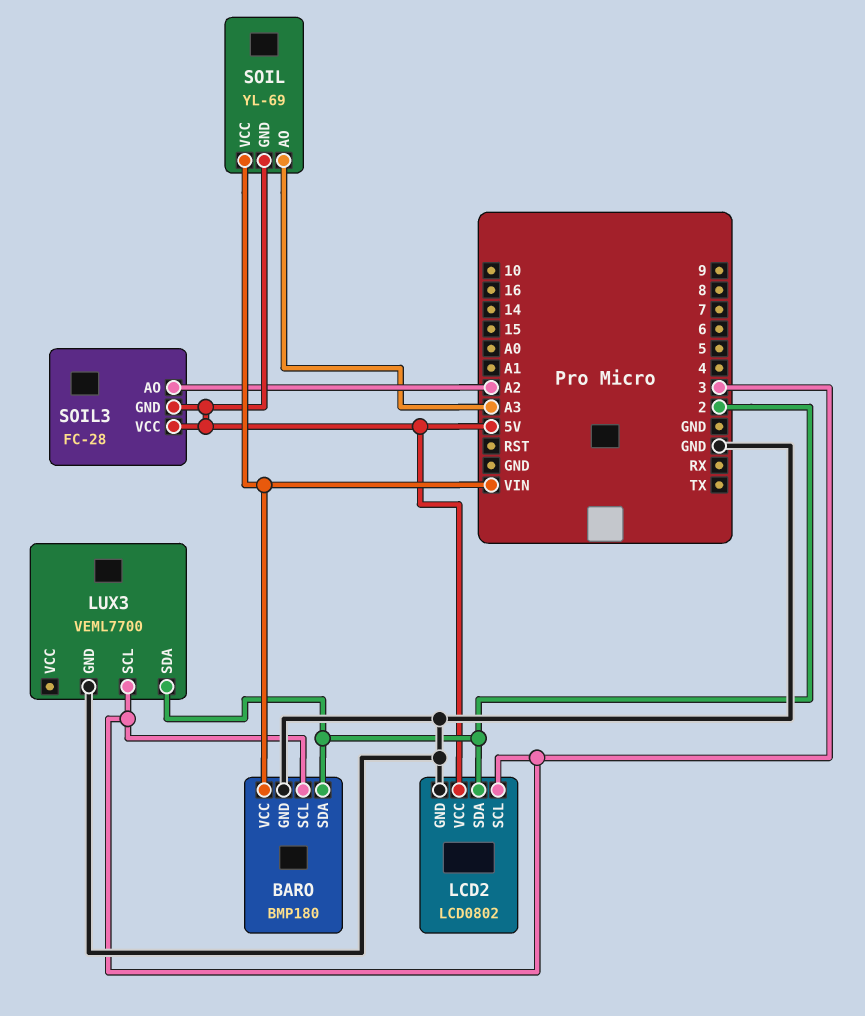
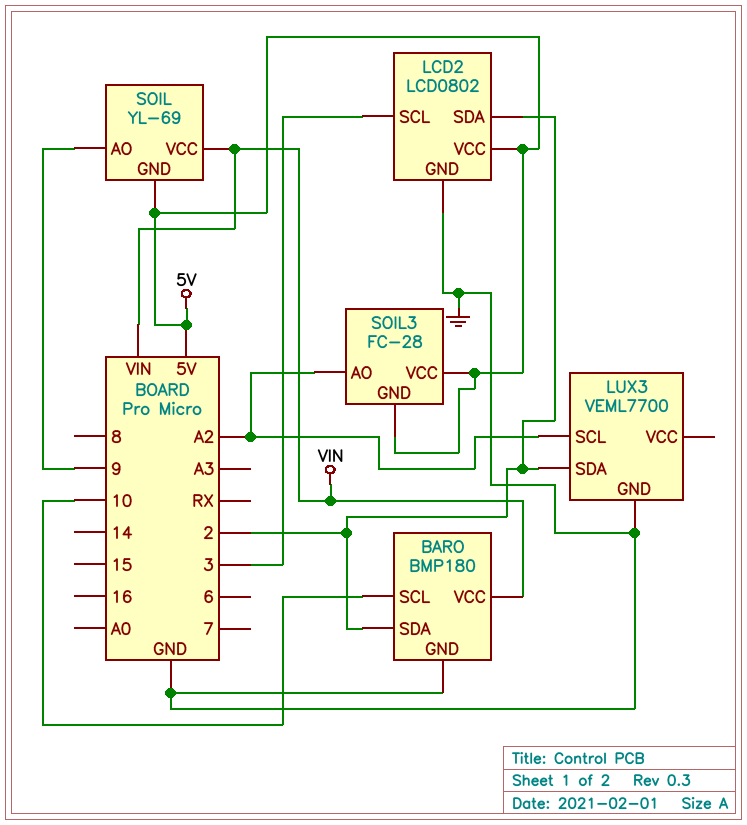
BARO pin SCL: 3 -> 10
LUX3 pin SCL: 3 -> A2
SOIL pin AO: A3 -> 9

